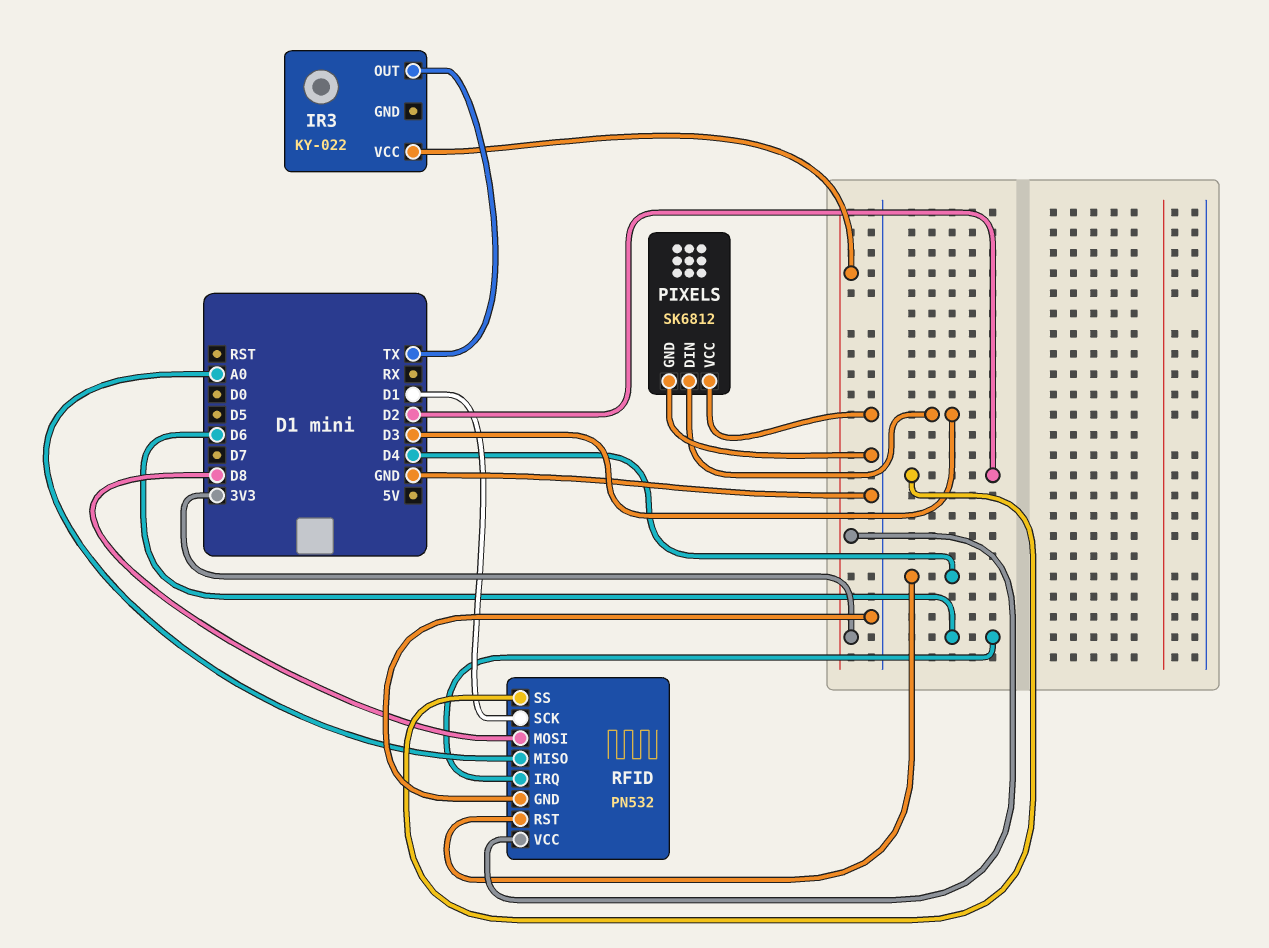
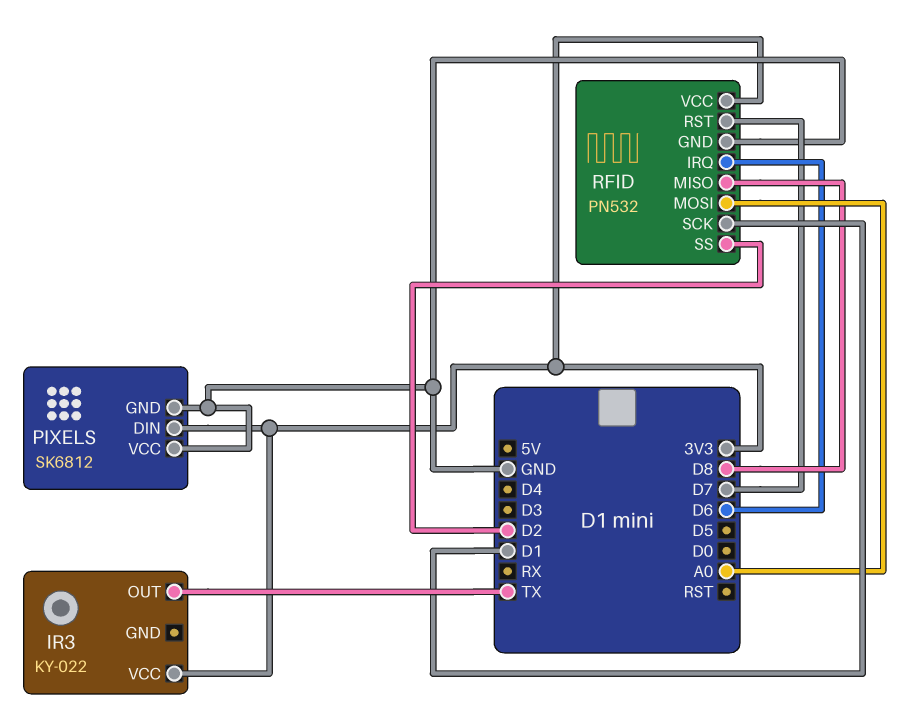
PIXELS pin DIN: D3 -> 3V3
RFID pin MISO: A0 -> D8
RFID pin MOSI: D8 -> A0
RFID pin RST: D4 -> D7

